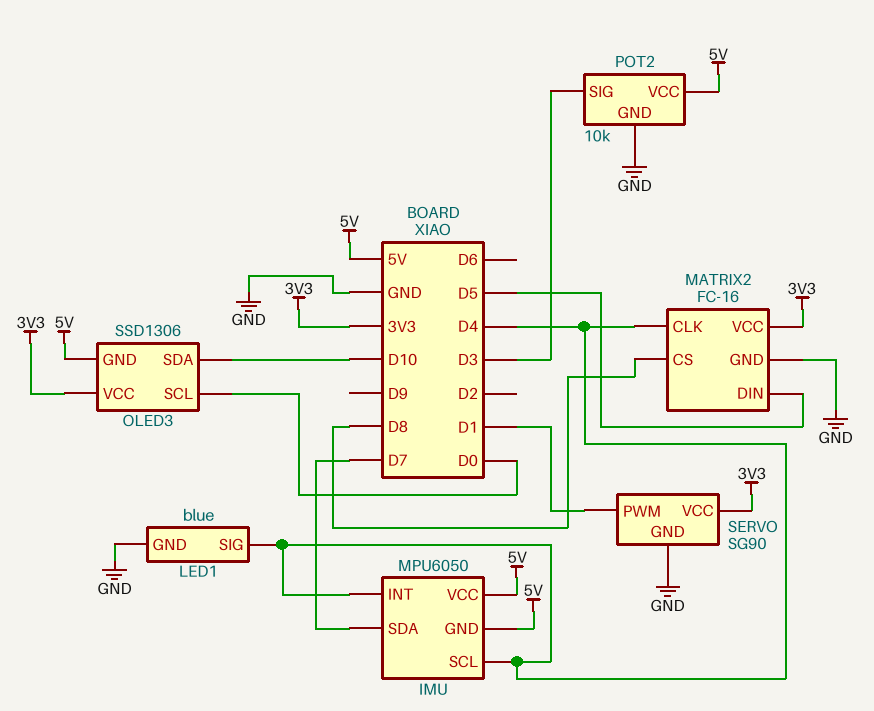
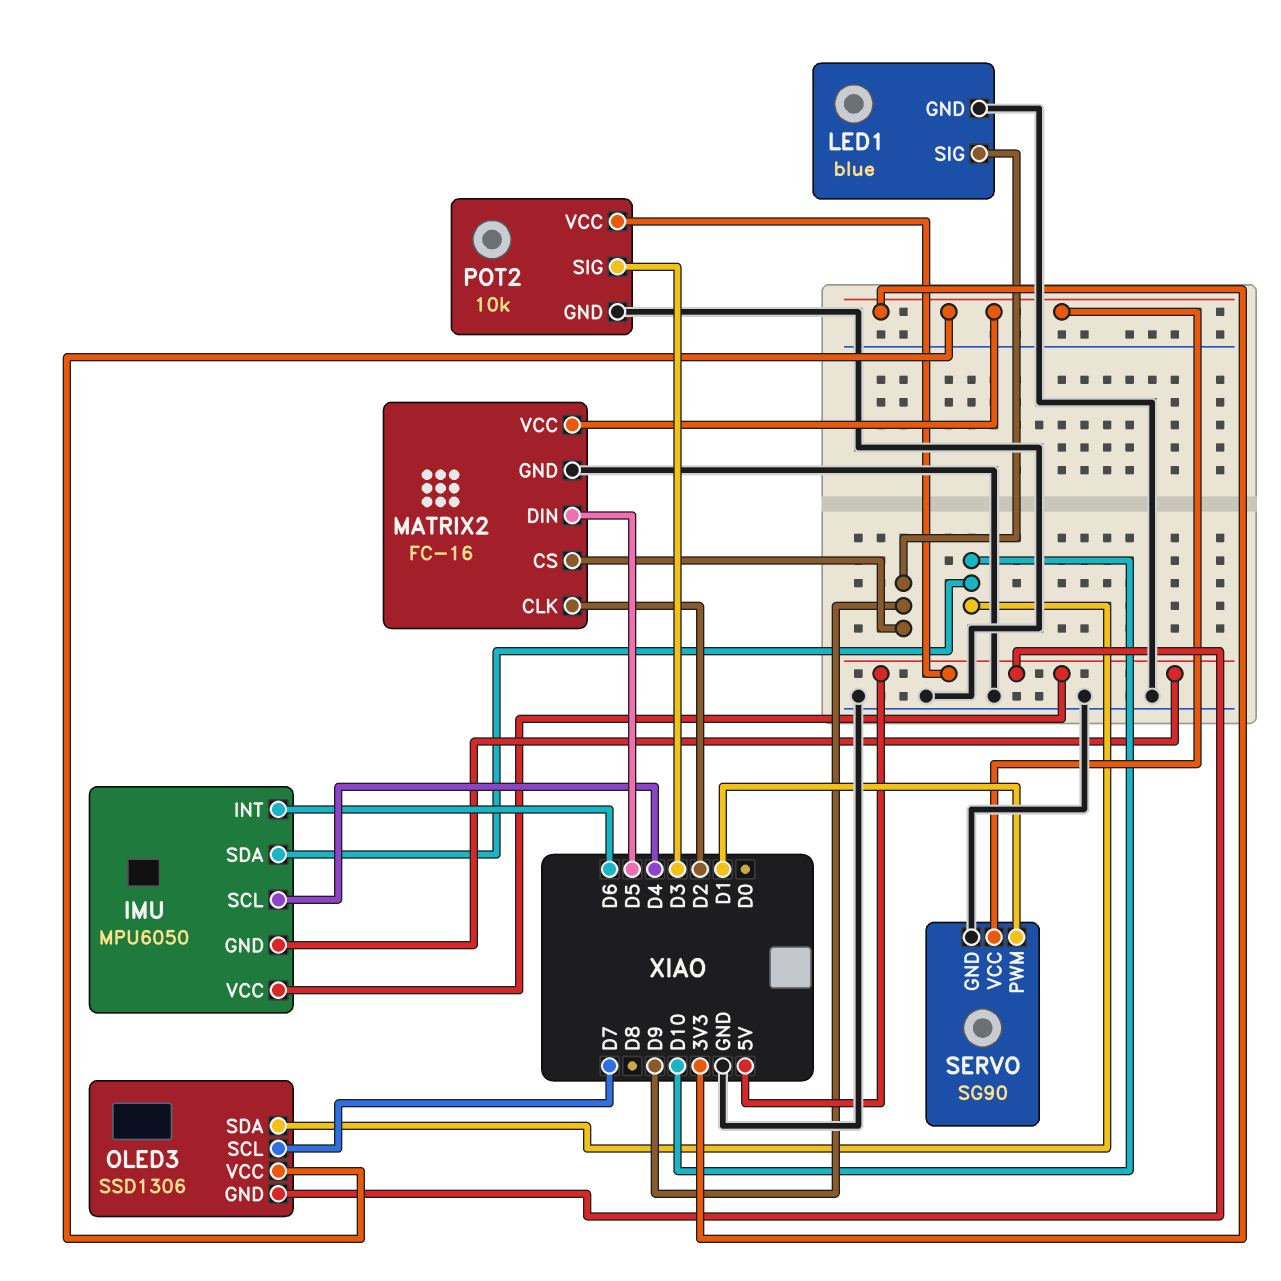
IMU pin INT: D4 -> D6
IMU pin SDA: D7 -> D10
LED1 pin SIG: D4 -> D9
MATRIX2 pin CLK: D4 -> D2
MATRIX2 pin CS: D8 -> D9
OLED3 pin SCL: D0 -> D7

